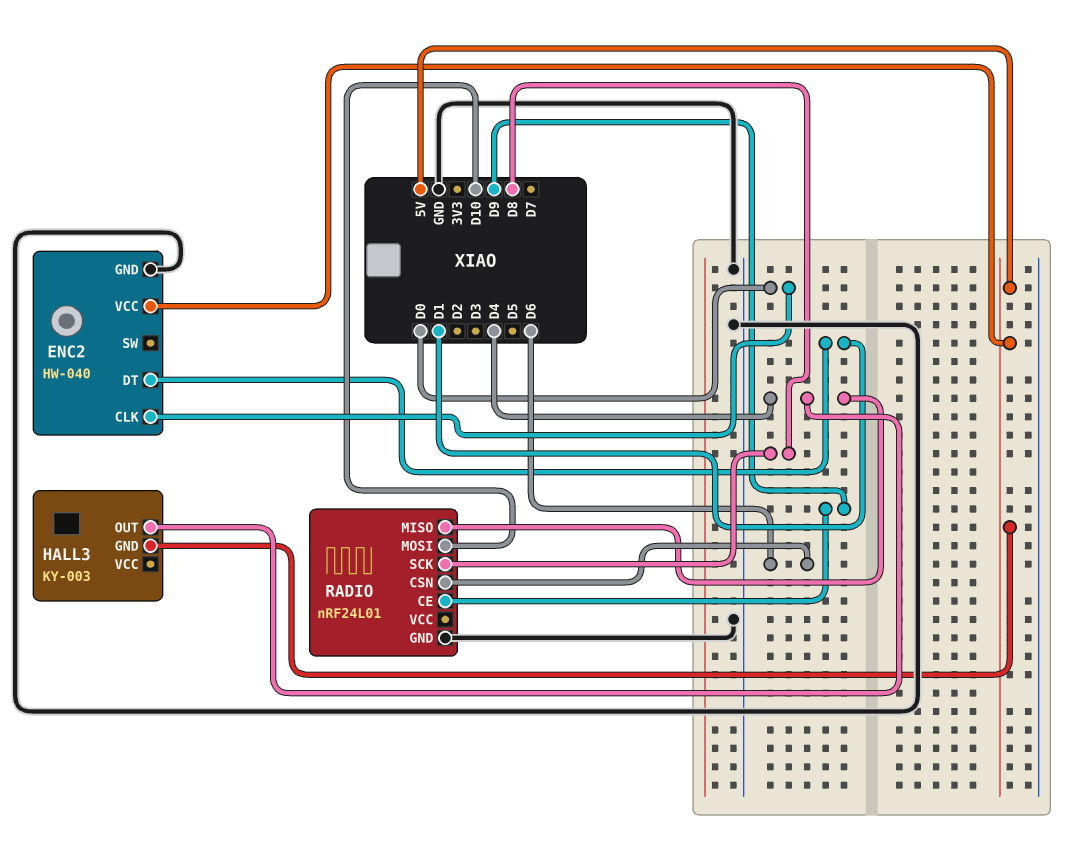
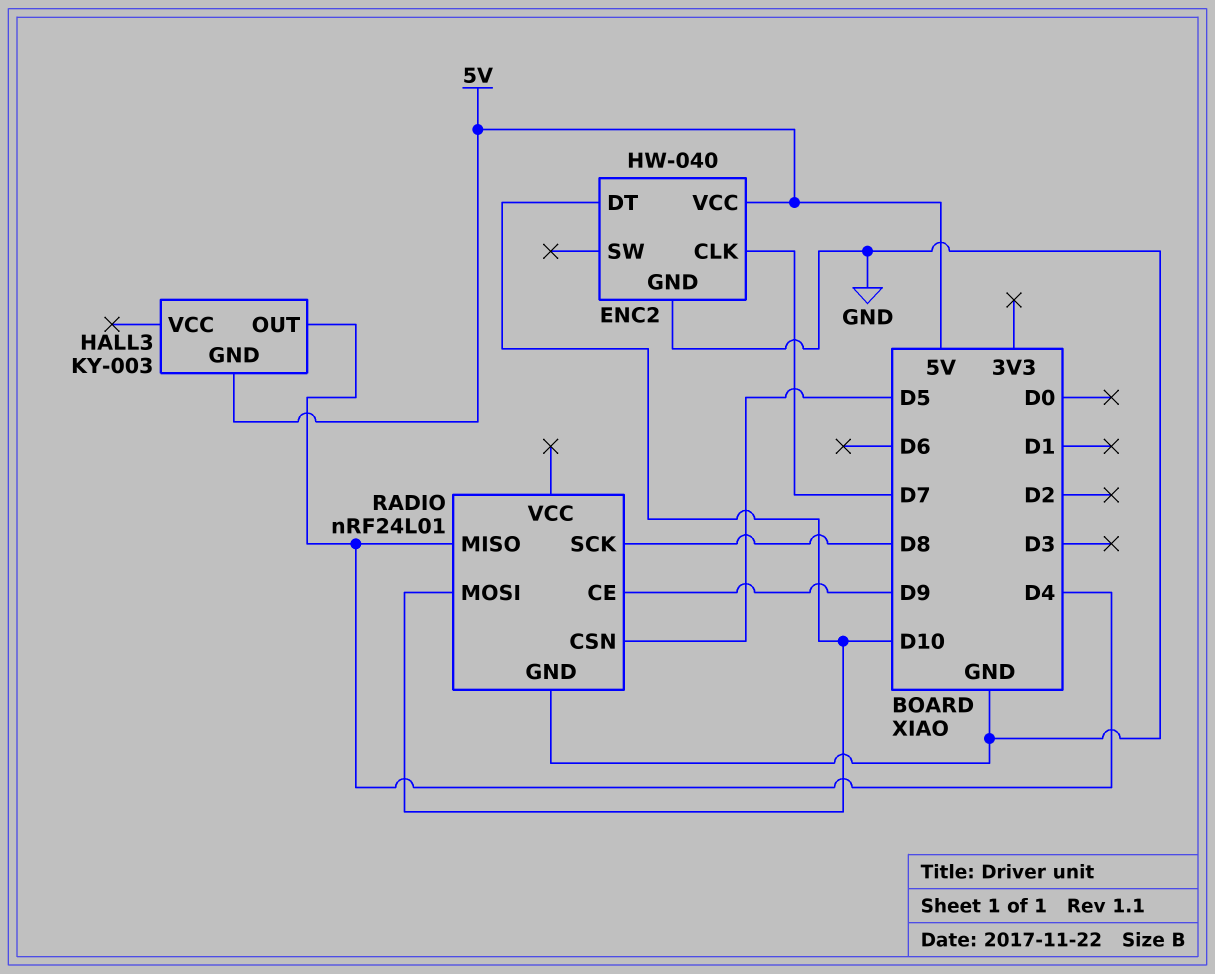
ENC2 pin CLK: D0 -> D7
ENC2 pin DT: D1 -> D10
RADIO pin CSN: D6 -> D5

